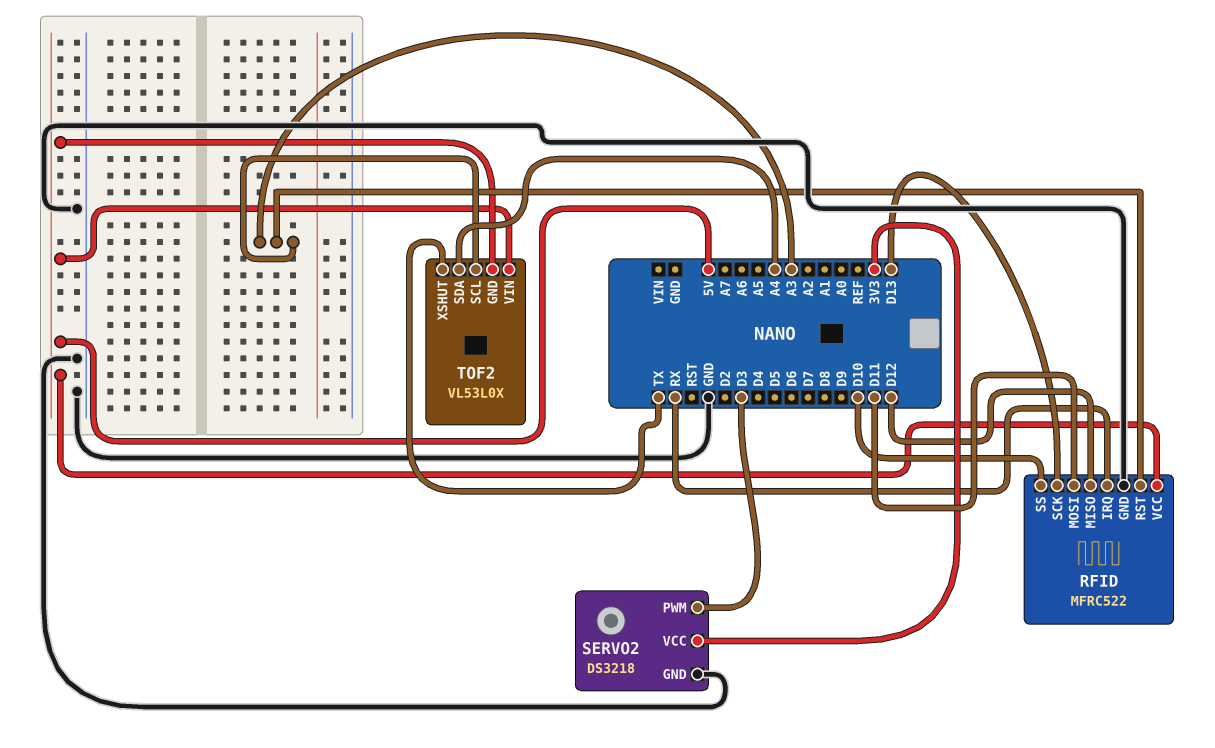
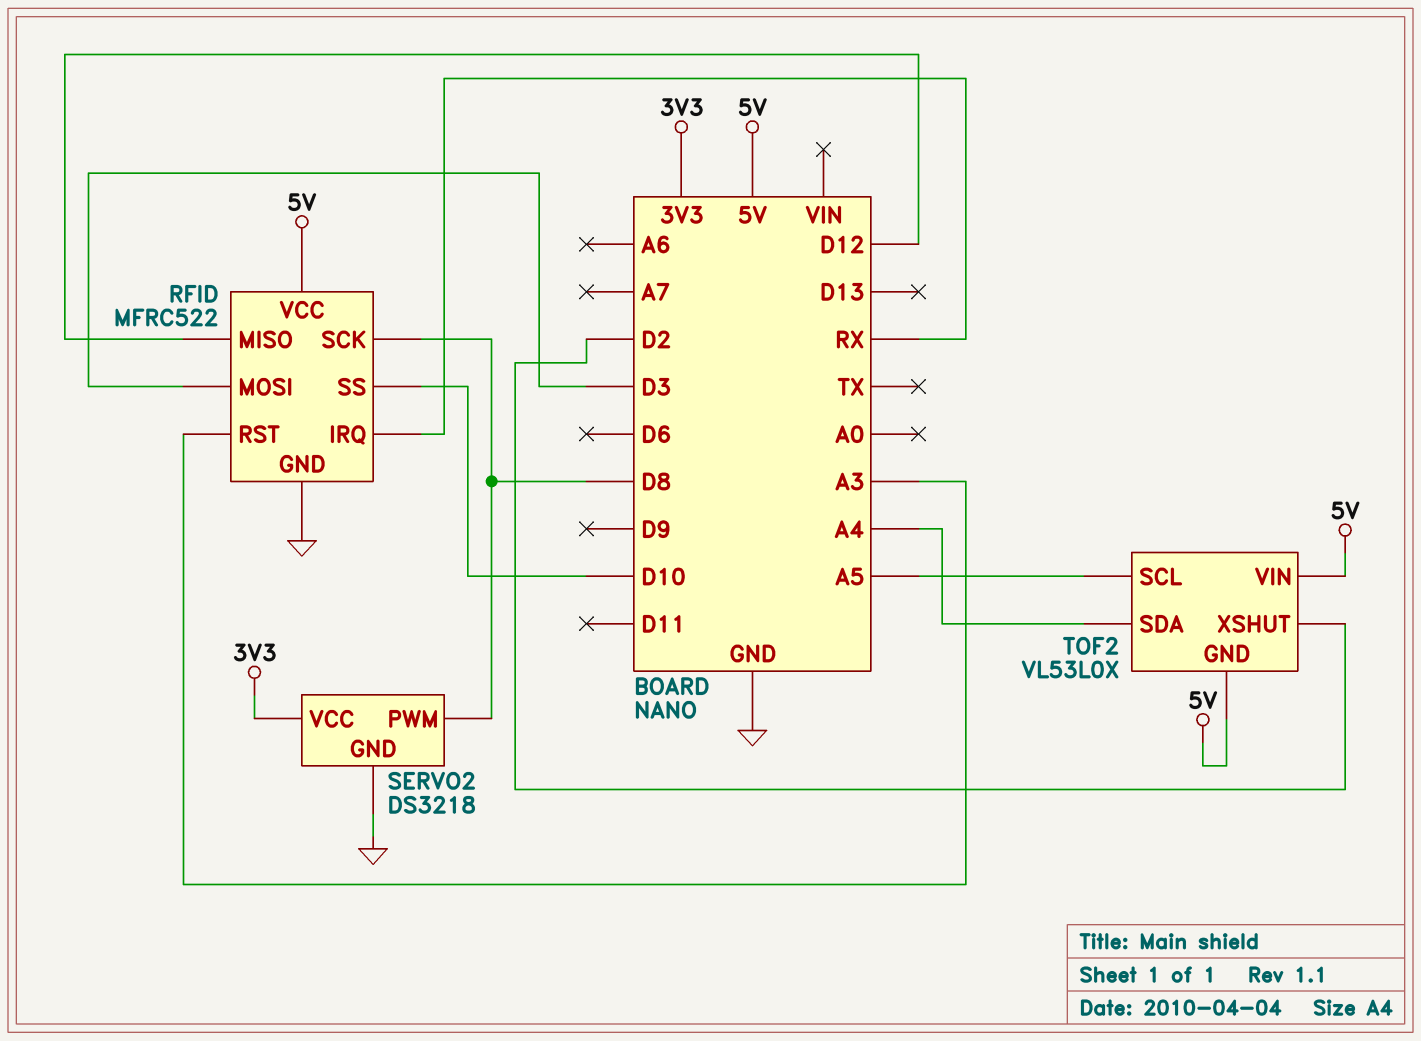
RFID pin MOSI: D11 -> D3
RFID pin SCK: D13 -> D8
SERVO2 pin PWM: D3 -> D8
TOF2 pin SCL: A3 -> A5
TOF2 pin XSHUT: TX -> D2

